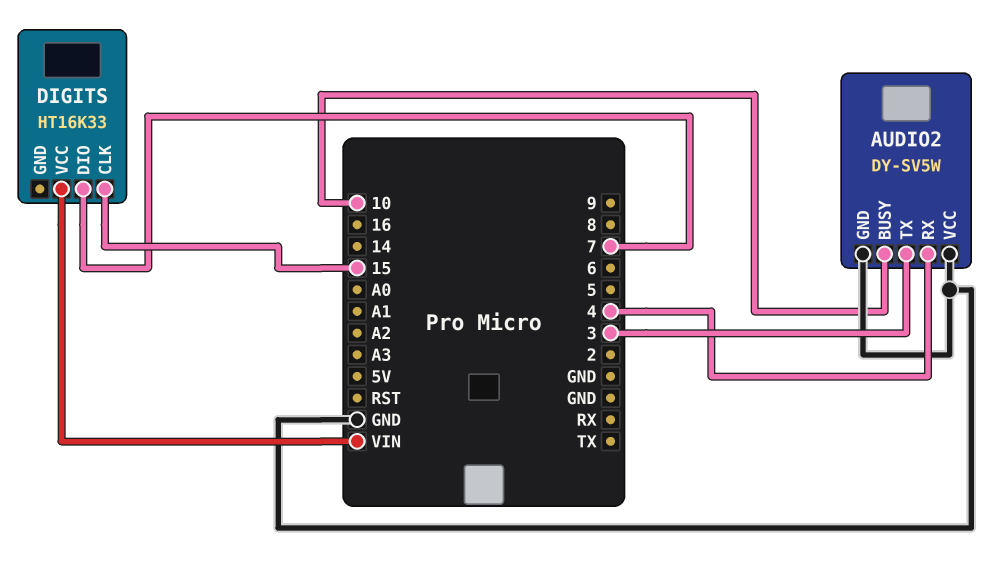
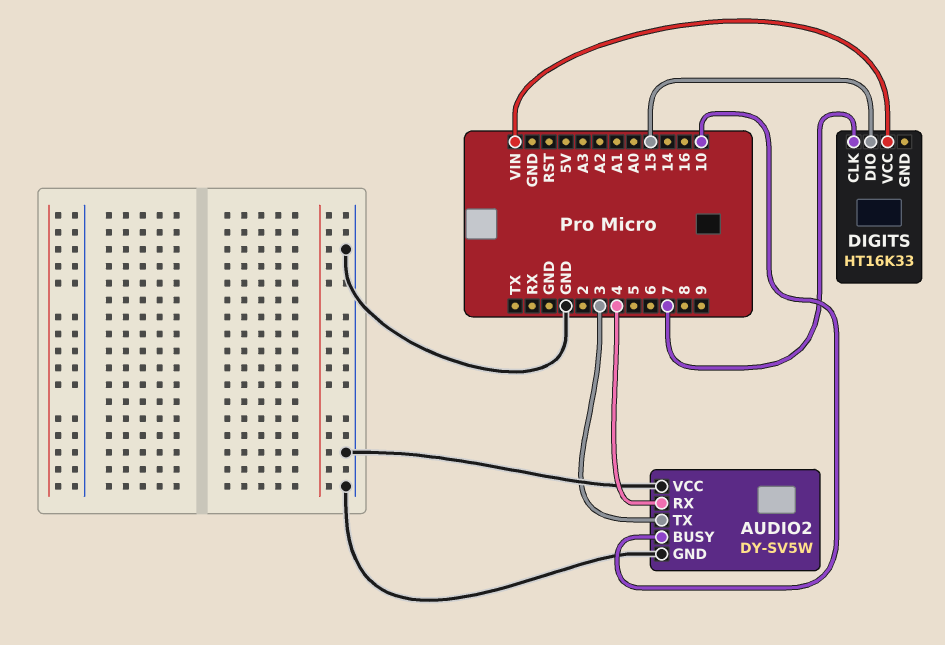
DIGITS pin CLK: 15 -> 7
DIGITS pin DIO: 7 -> 15

